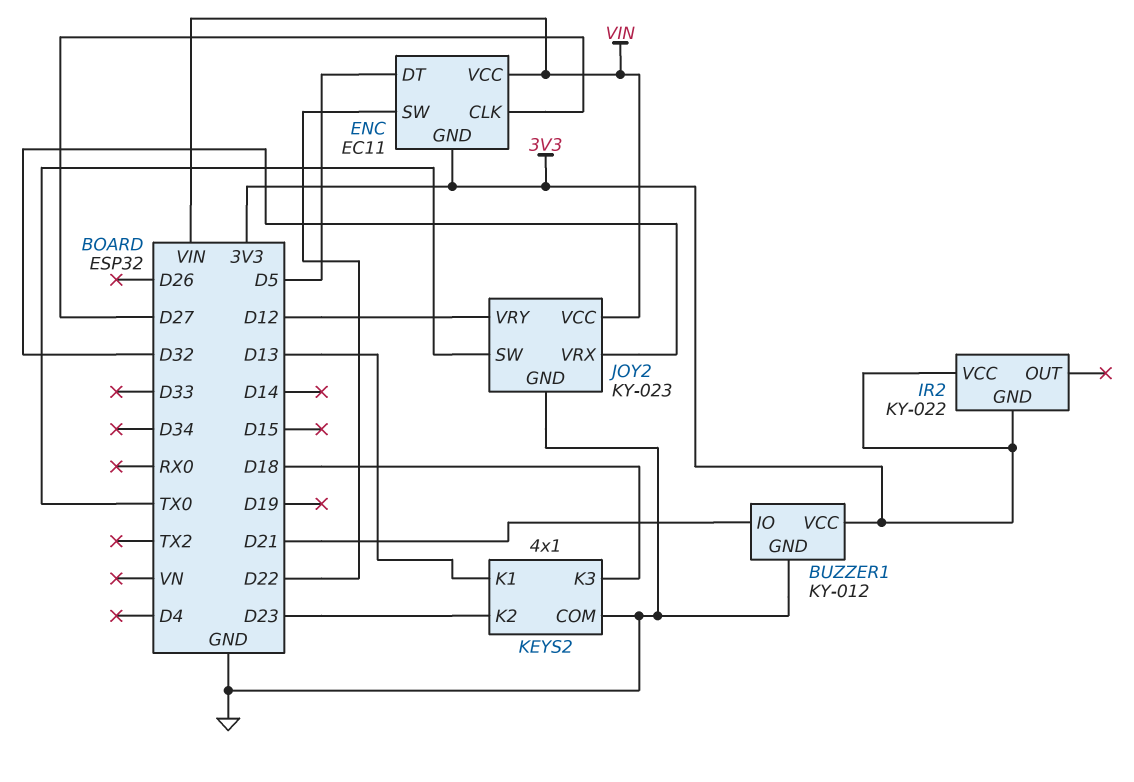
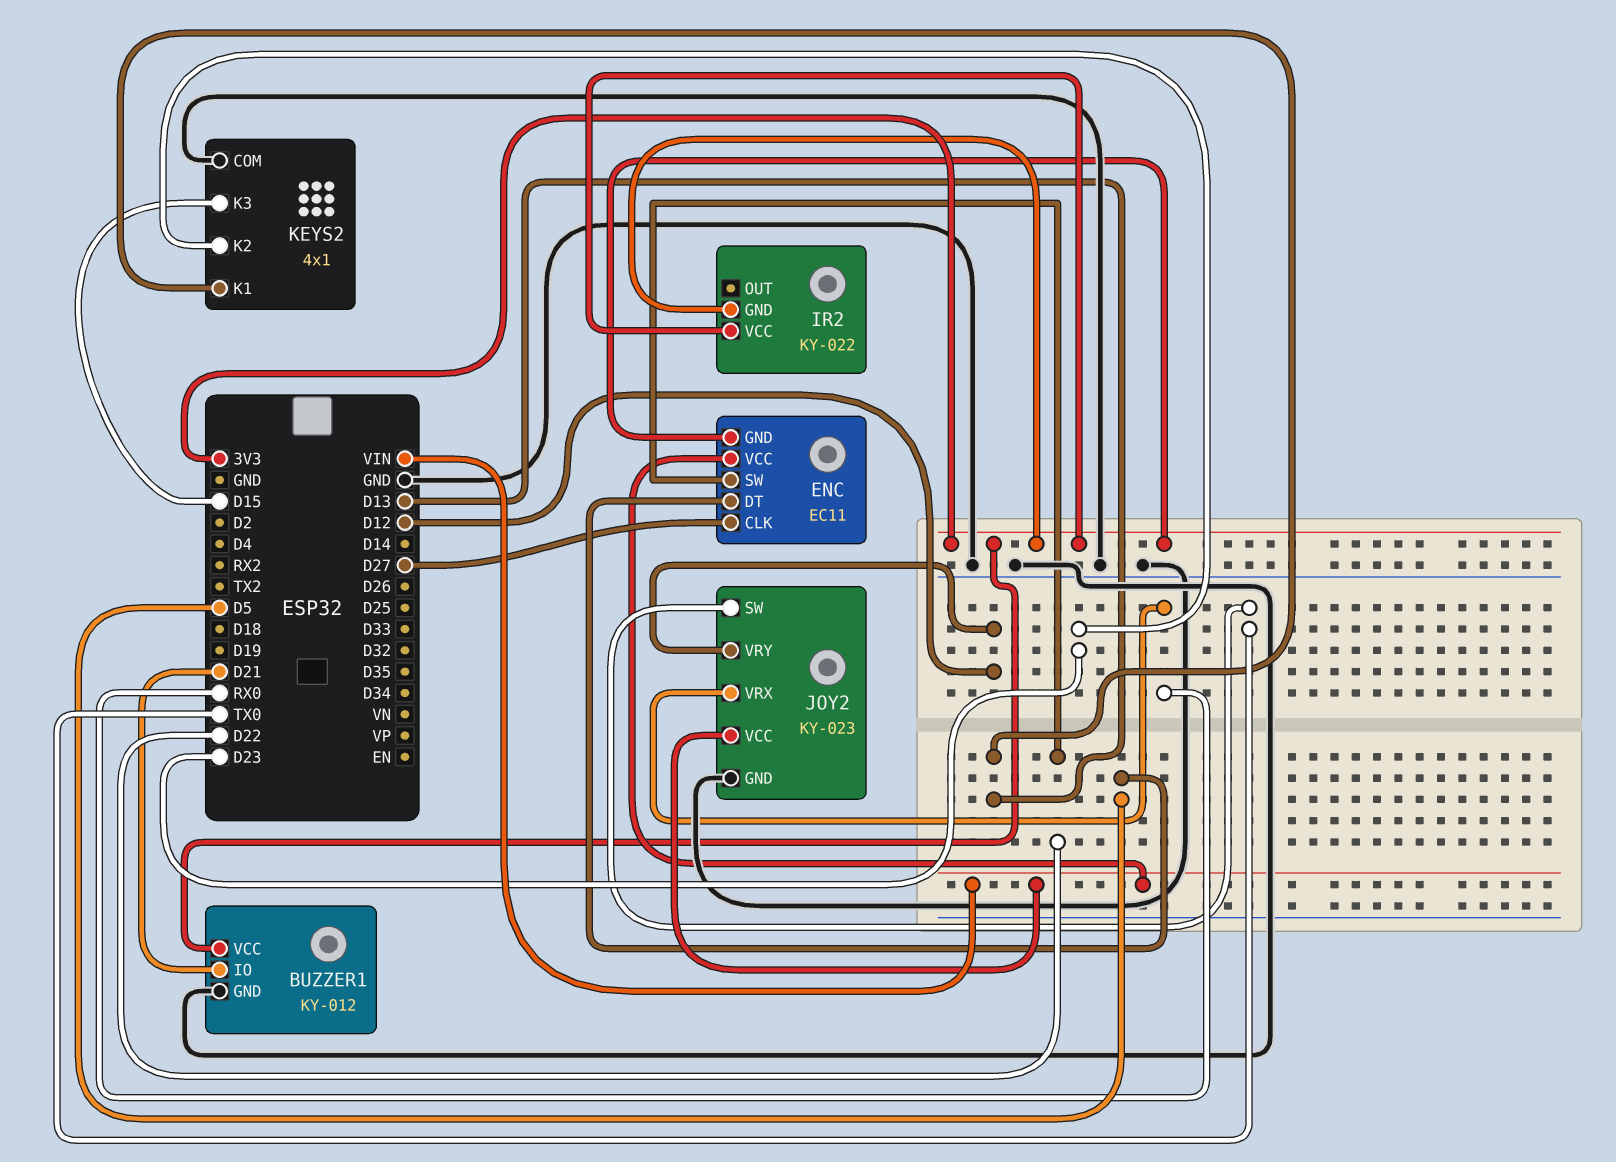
JOY2 pin VRX: D32 -> RX0
KEYS2 pin K3: D18 -> D15

